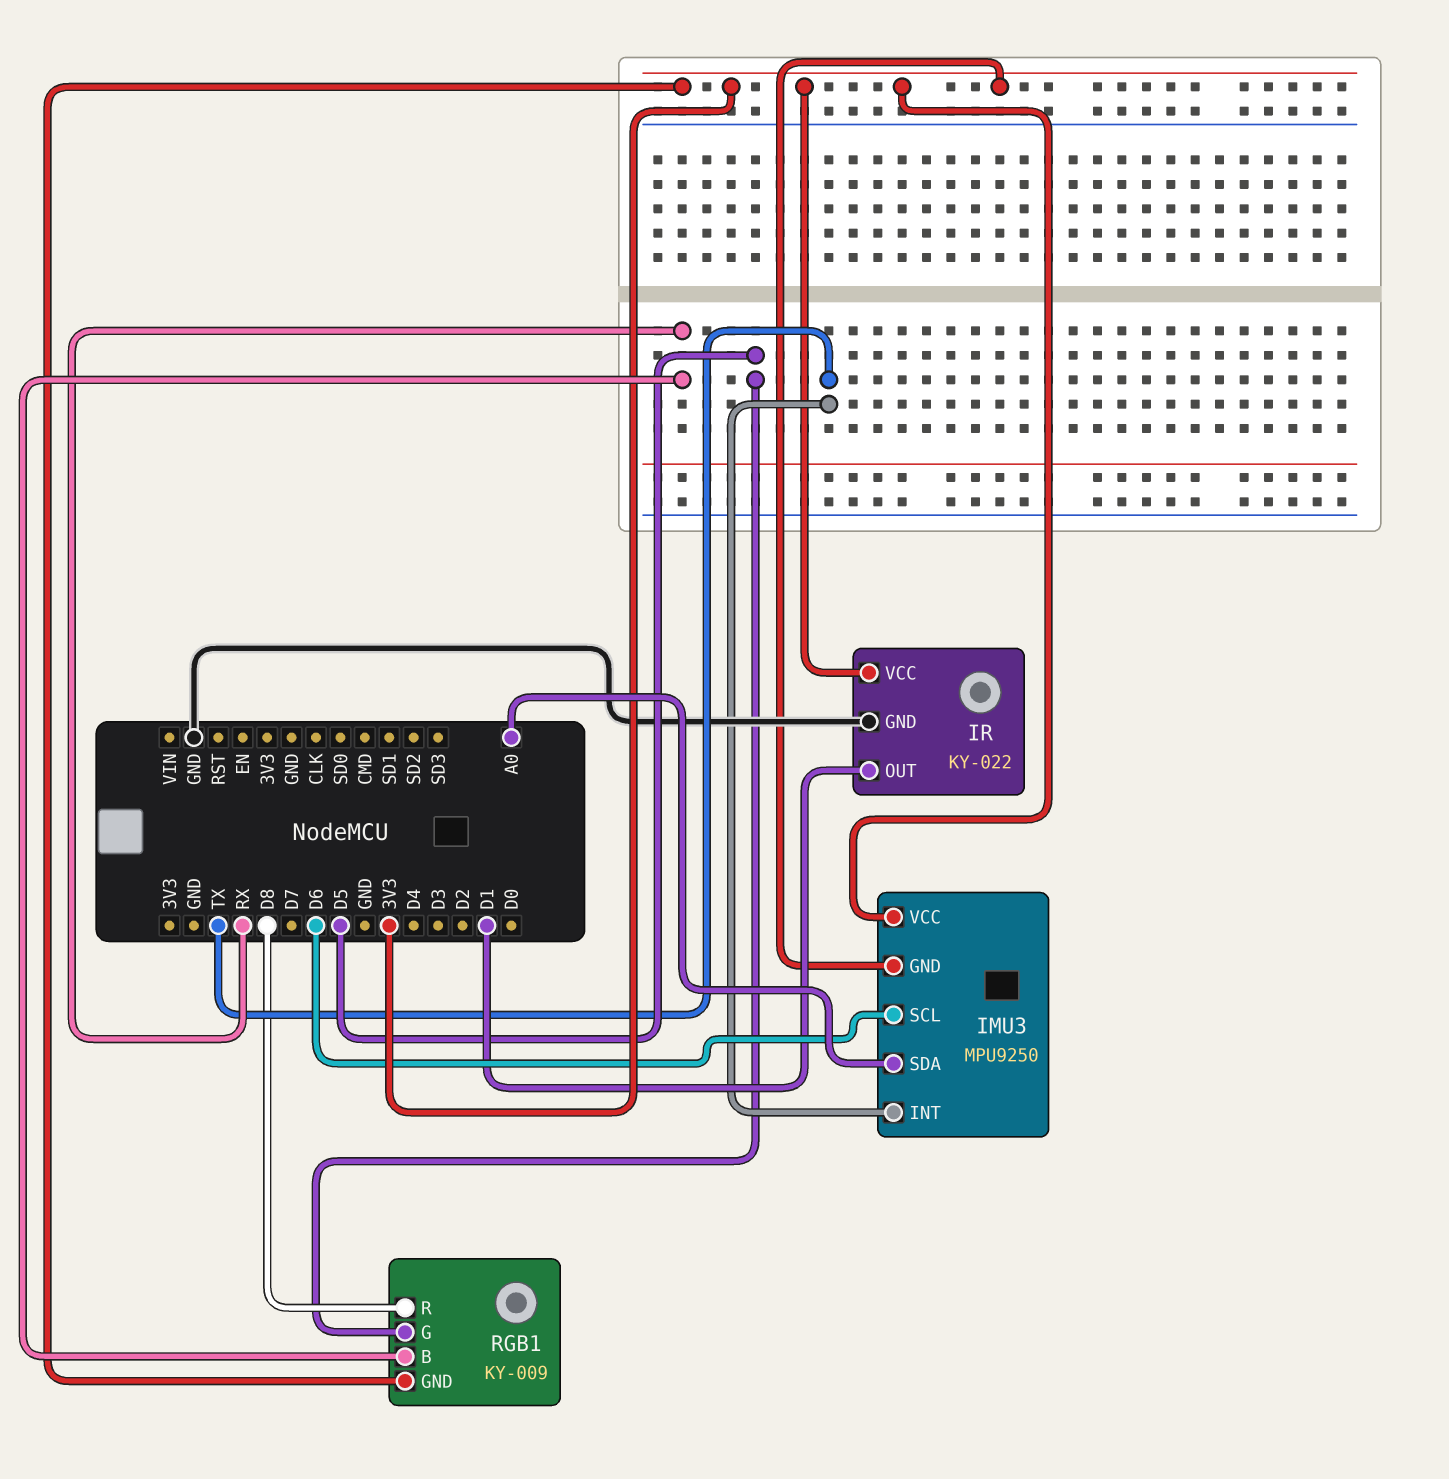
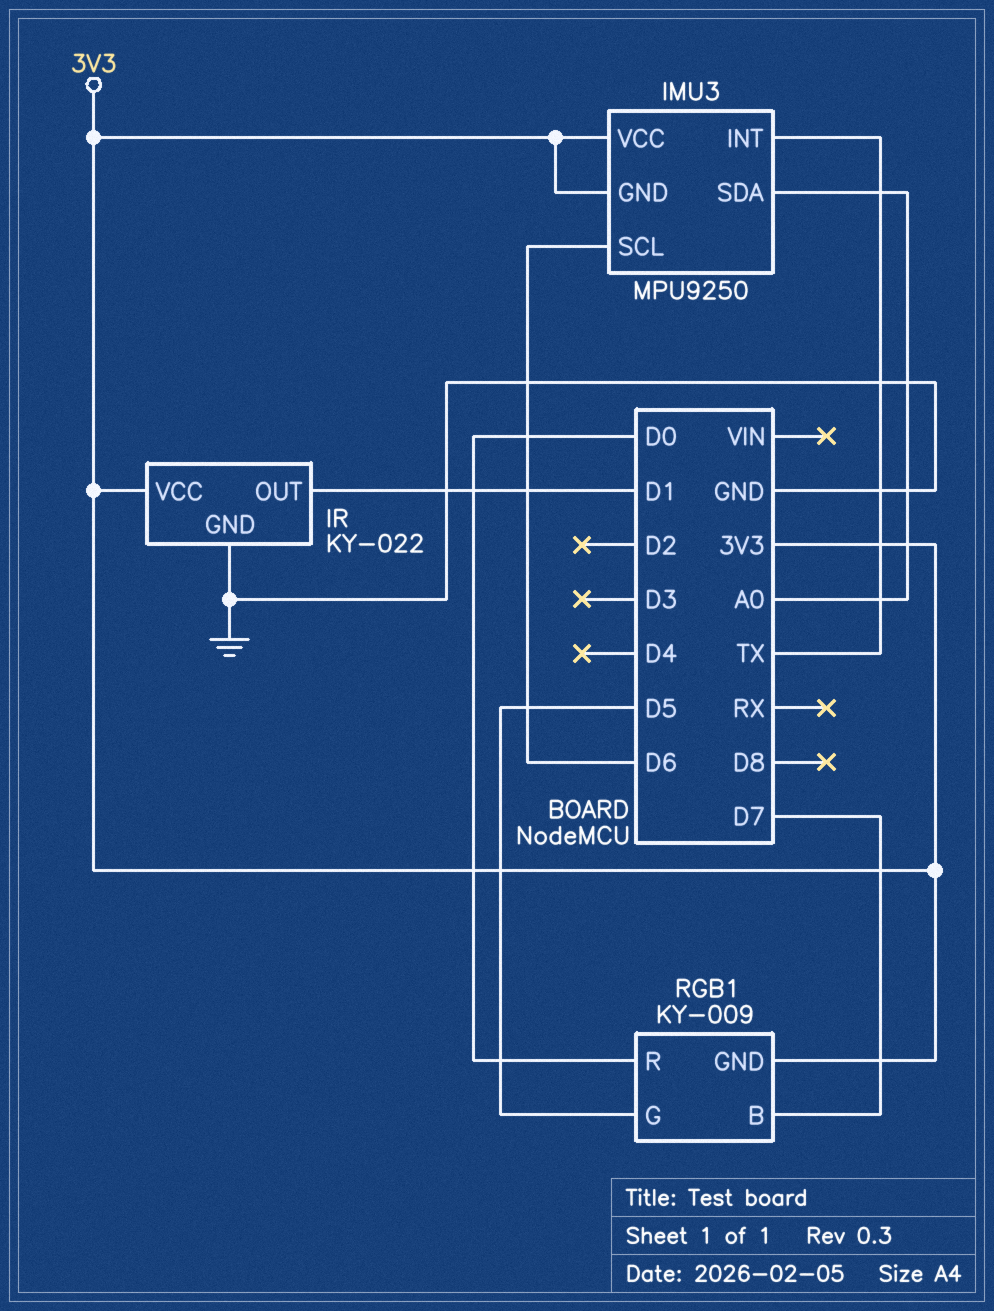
RGB1 pin B: RX -> D7
RGB1 pin R: D8 -> D0

